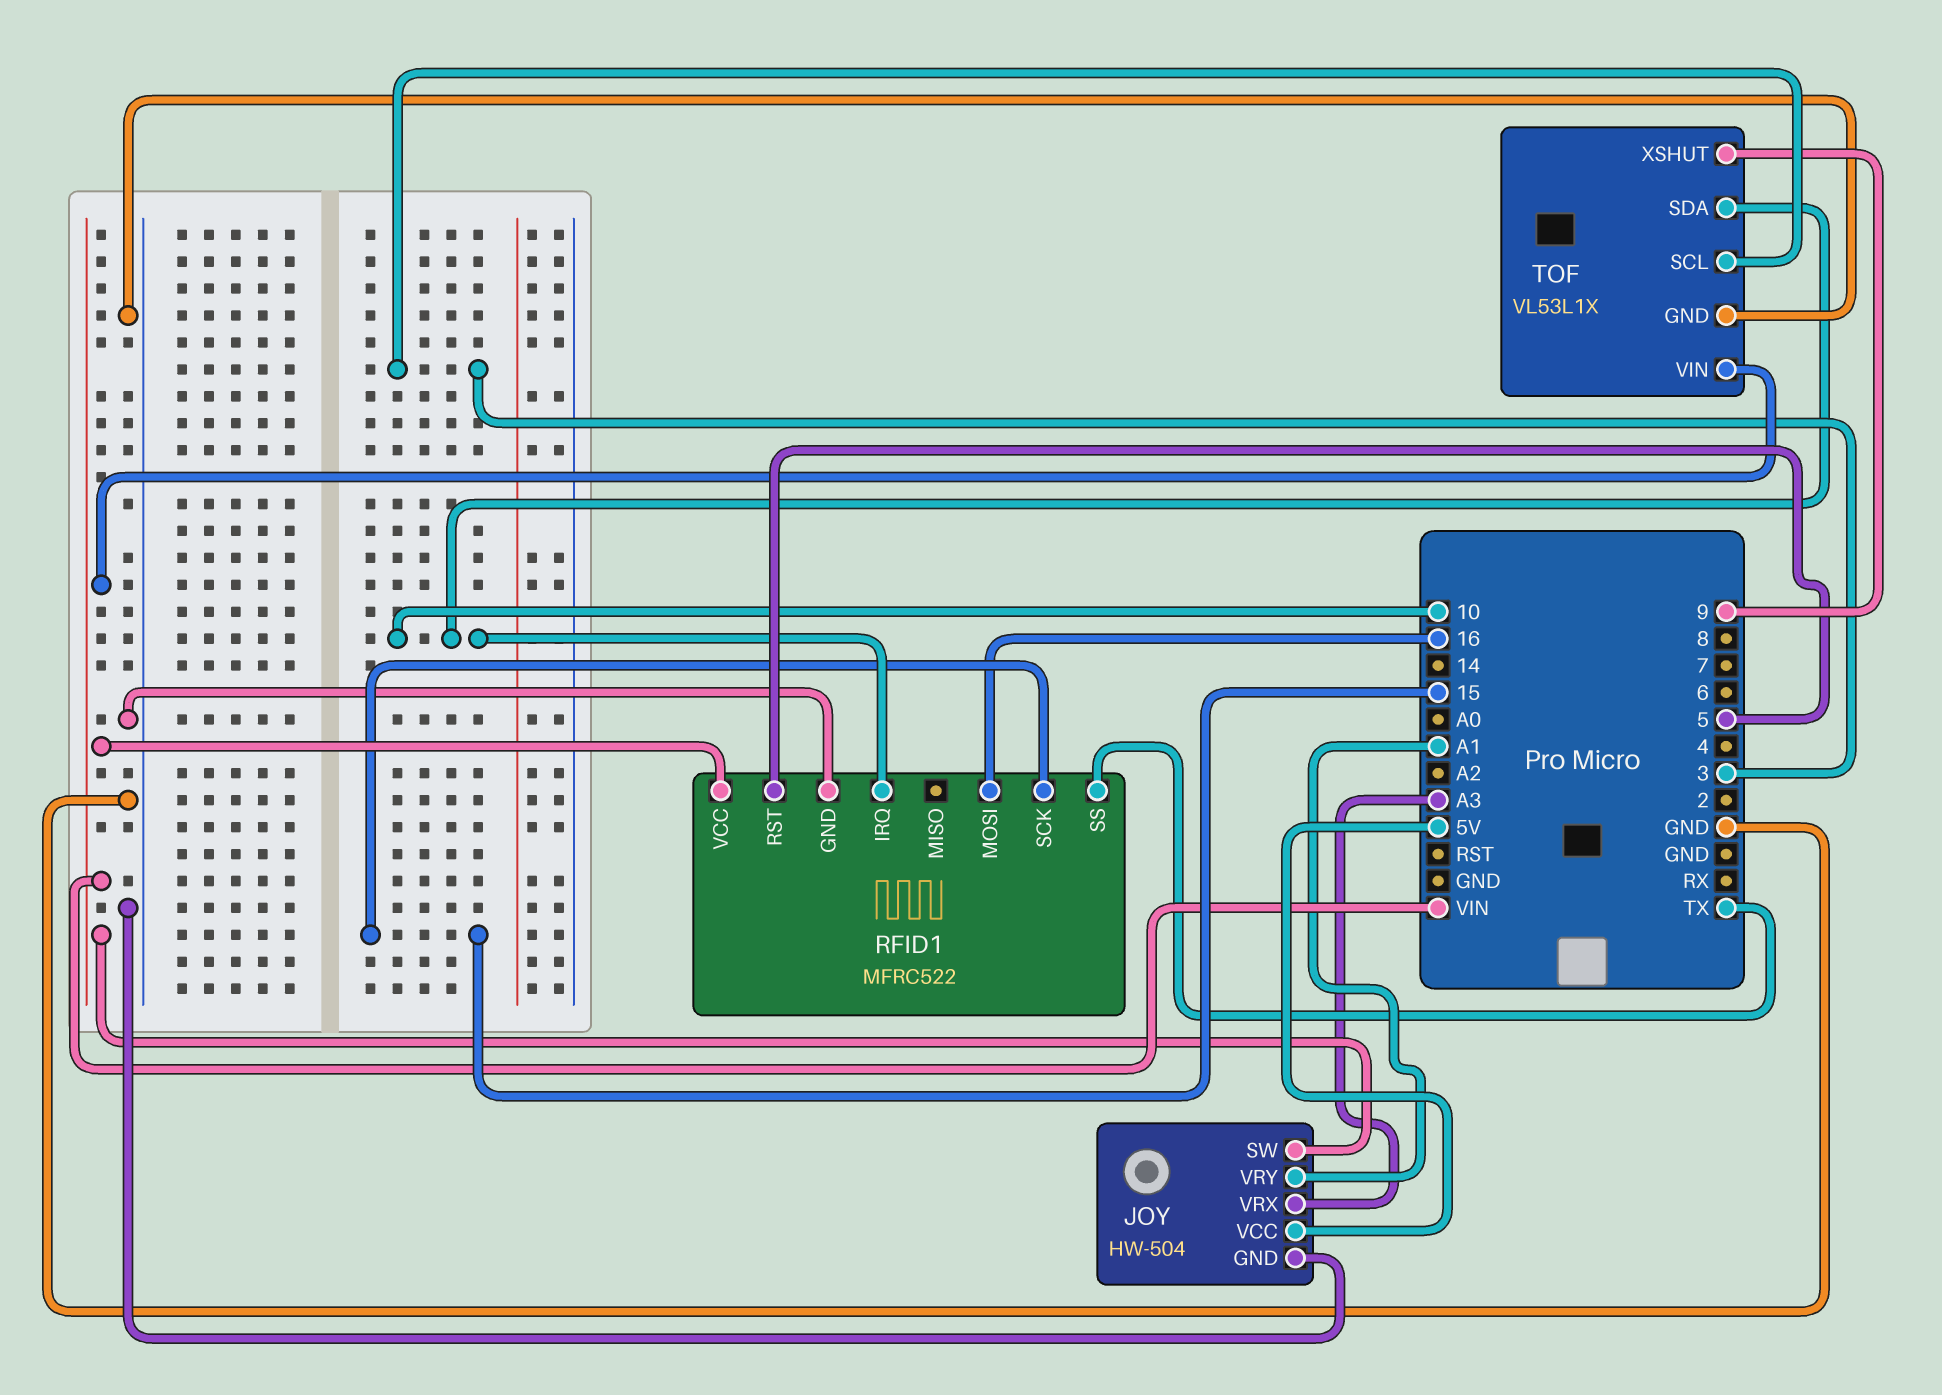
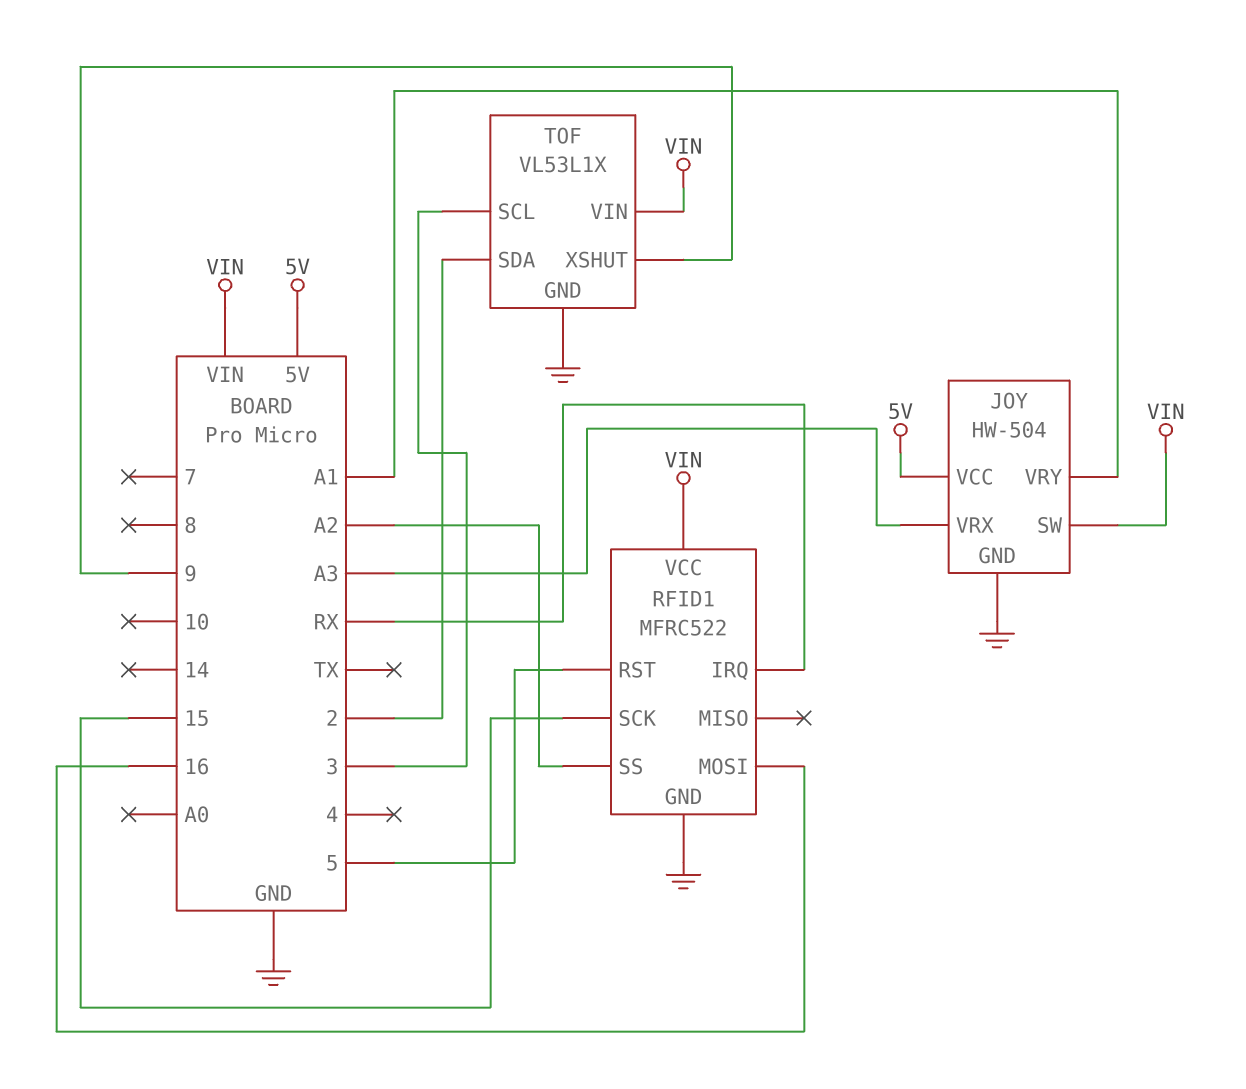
RFID1 pin IRQ: 10 -> RX
RFID1 pin SS: TX -> A2
TOF pin SDA: 10 -> 2

